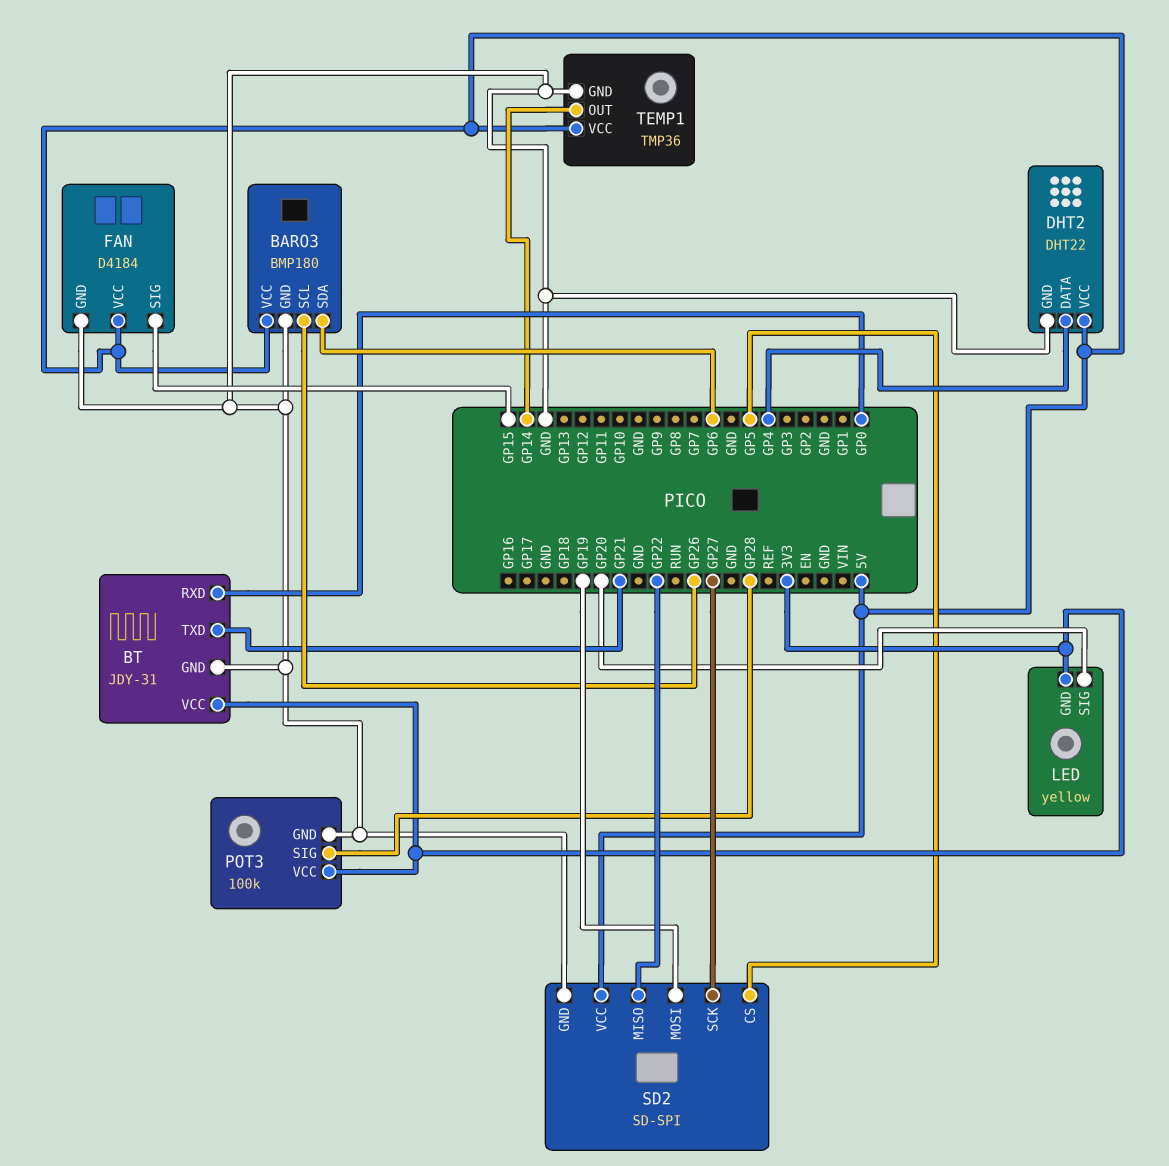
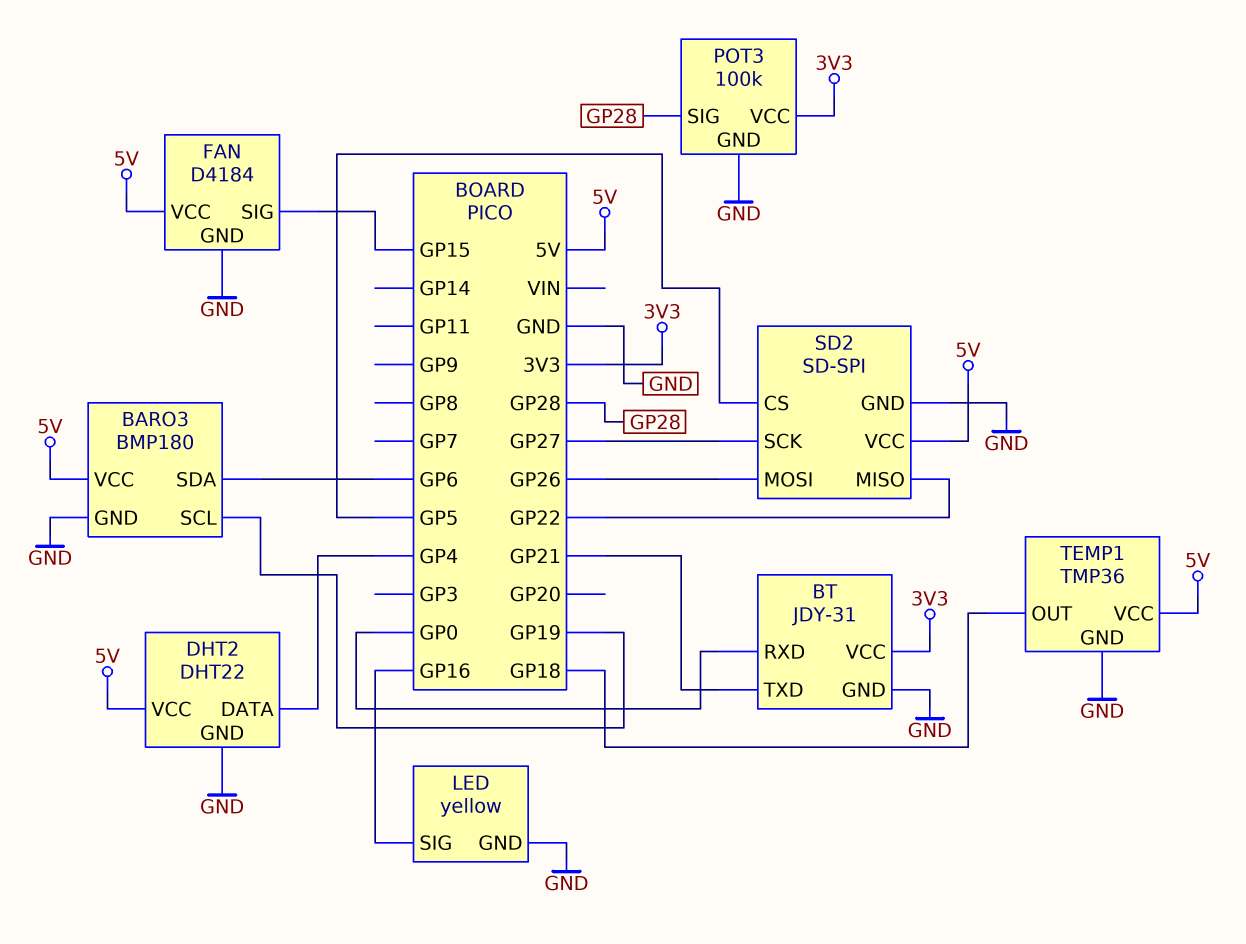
BARO3 pin SCL: GP26 -> GP19
LED pin GND: 3V3 -> GND
LED pin SIG: GP20 -> GP16
SD2 pin MOSI: GP19 -> GP26
TEMP1 pin OUT: GP14 -> GP18

